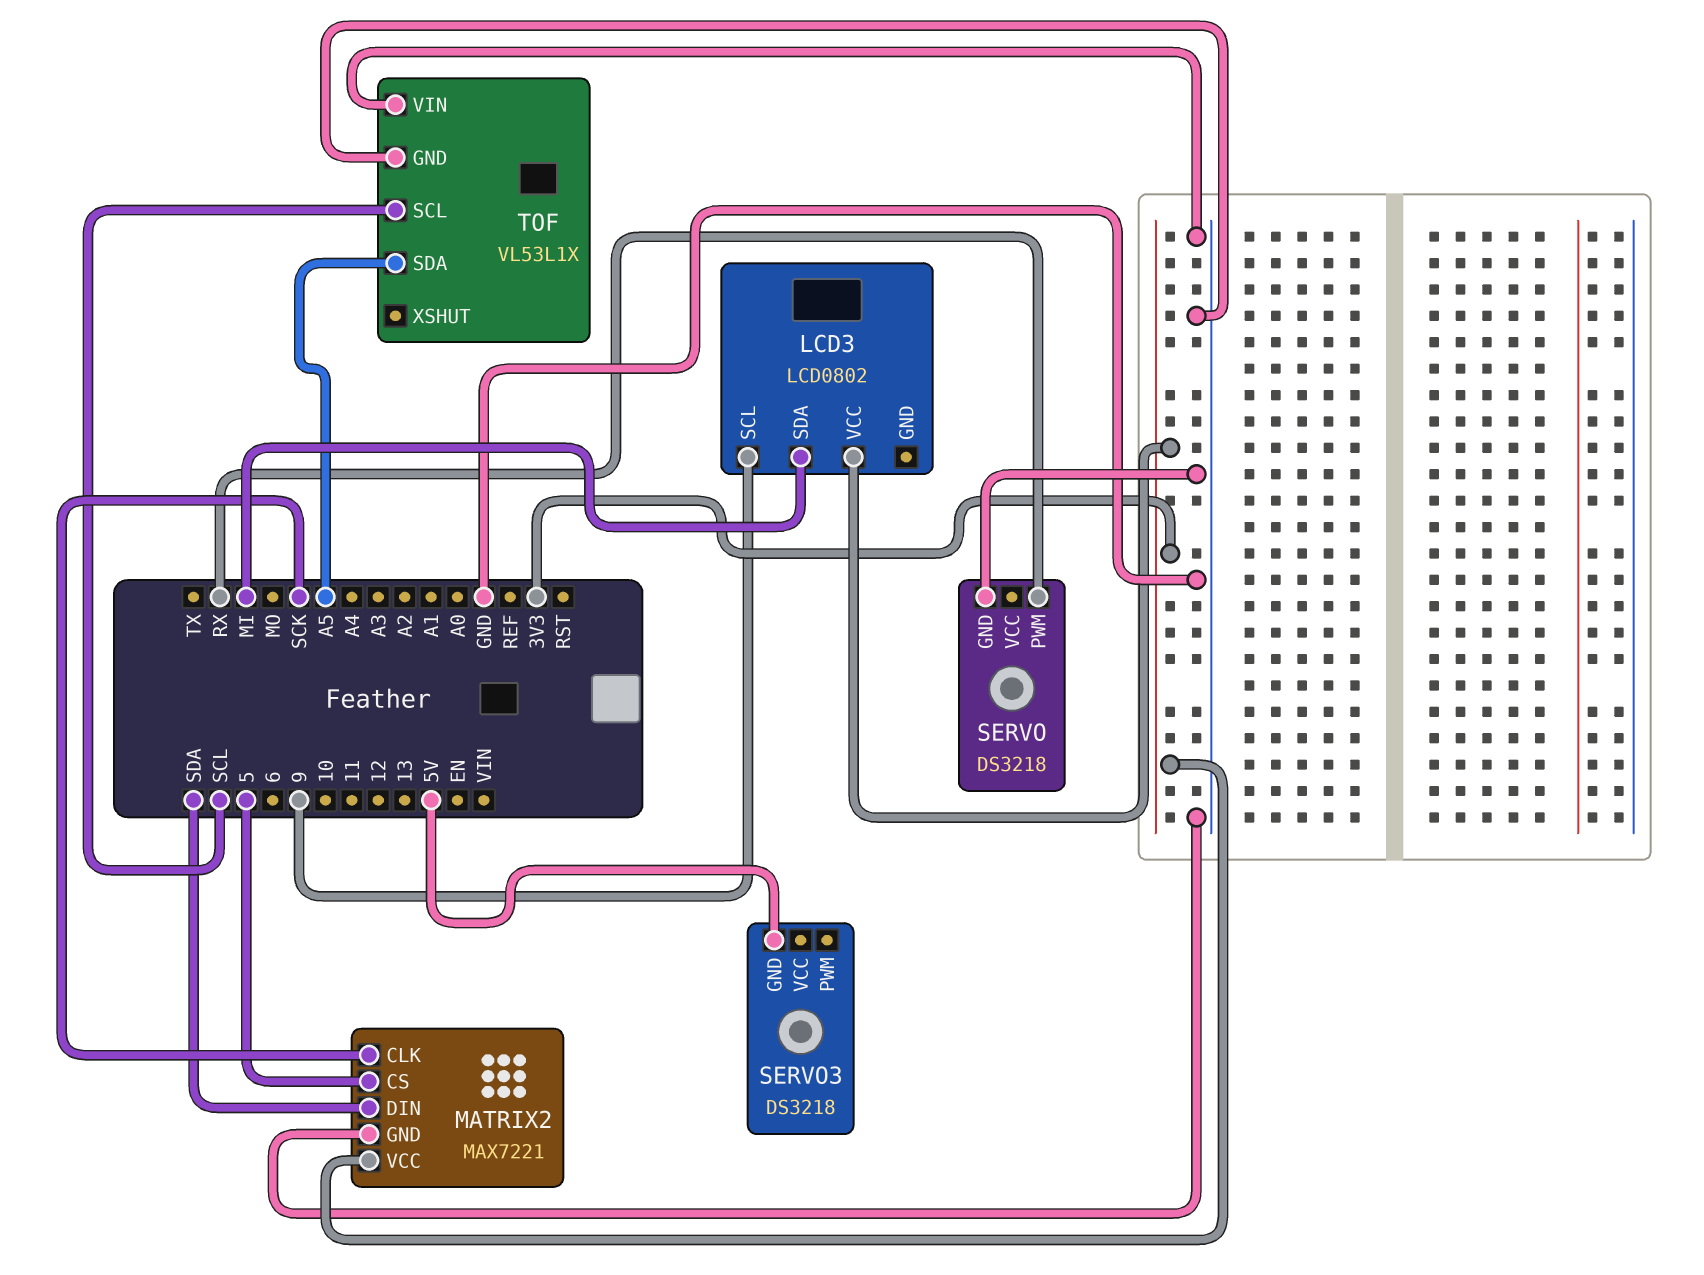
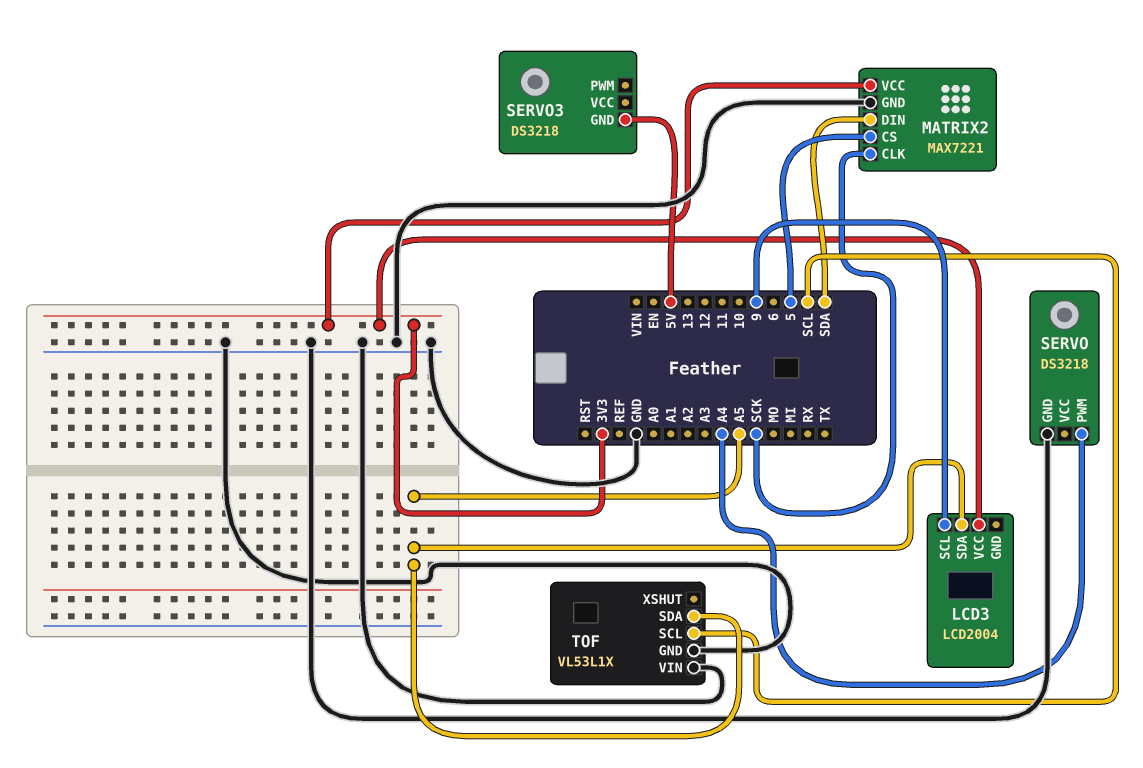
LCD3: LCD0802 -> LCD2004
LCD3 pin SDA: MI -> A5
SERVO pin PWM: RX -> A4

